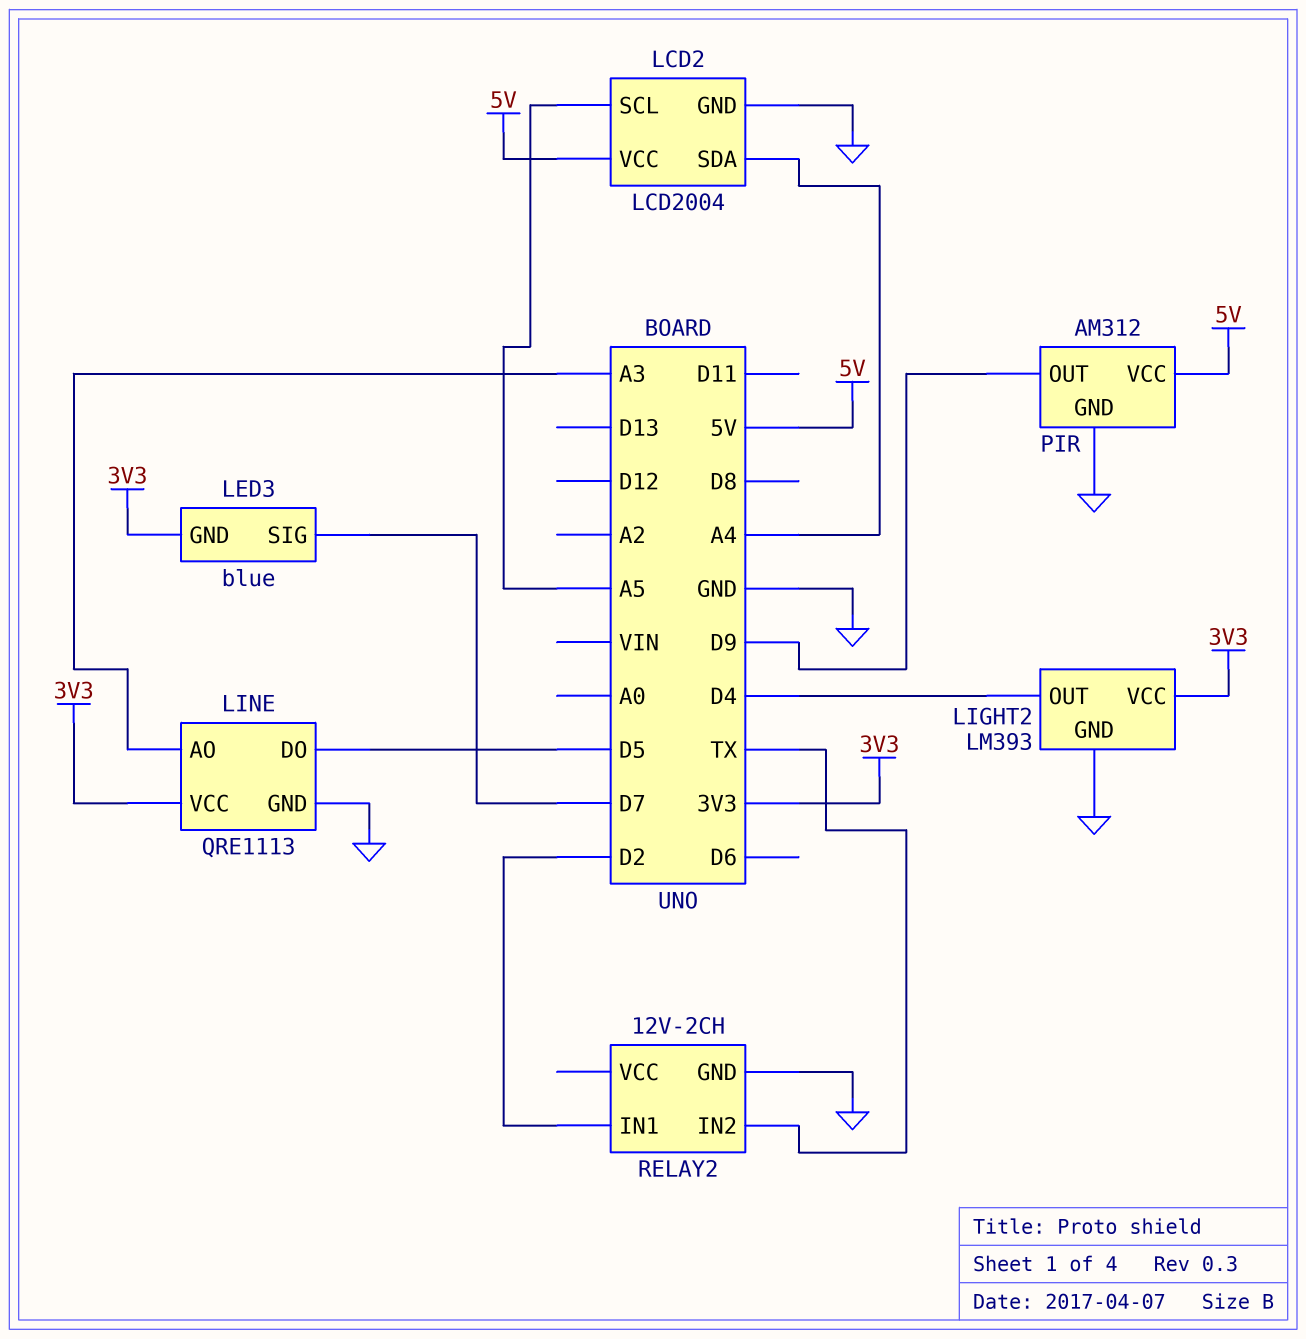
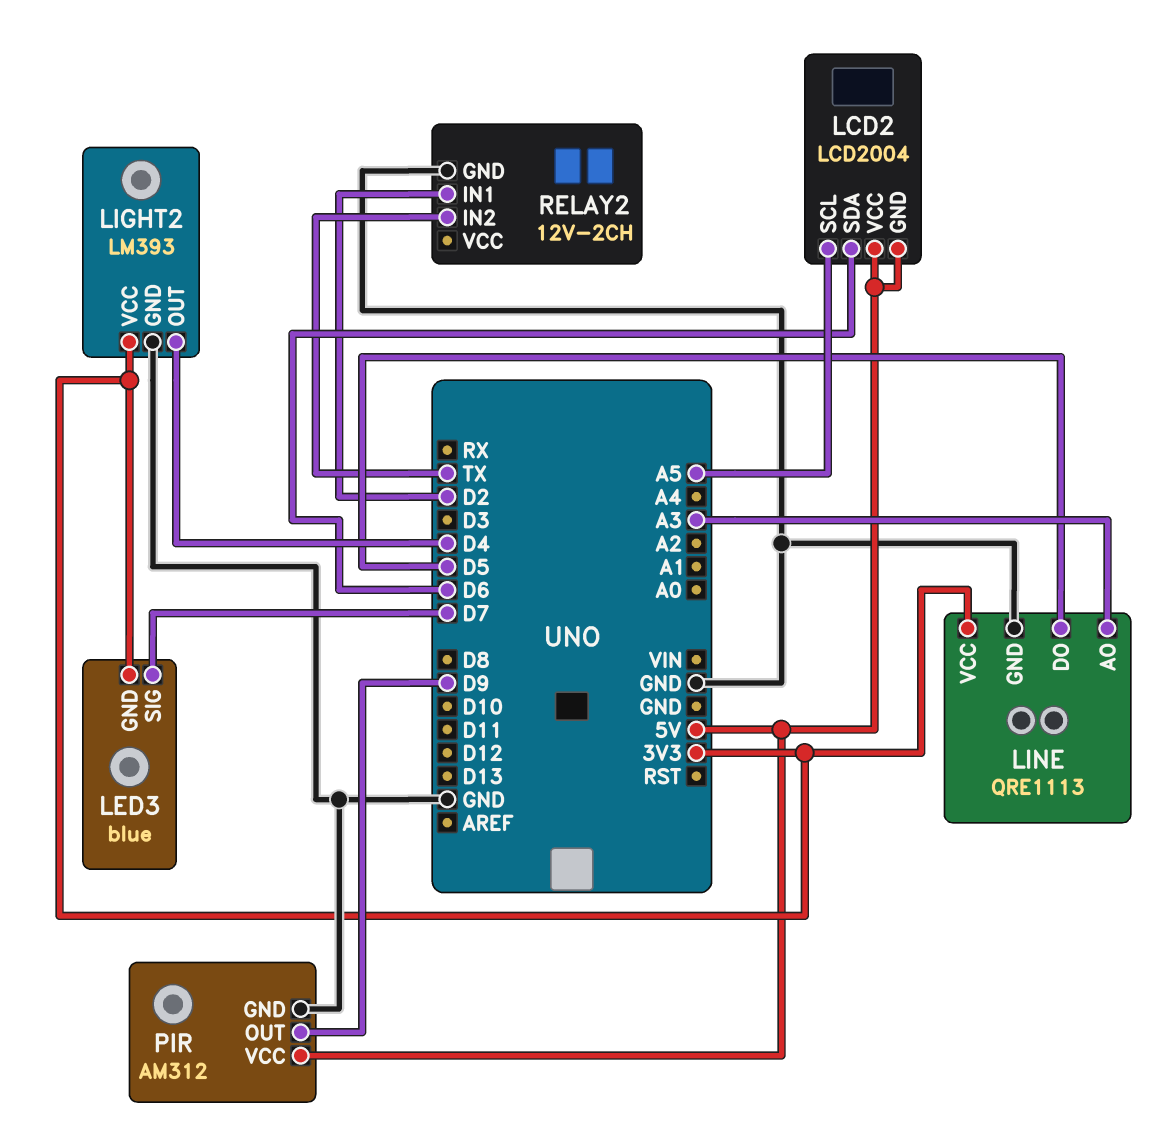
LCD2 pin GND: GND -> 5V
LCD2 pin SDA: A4 -> D6

